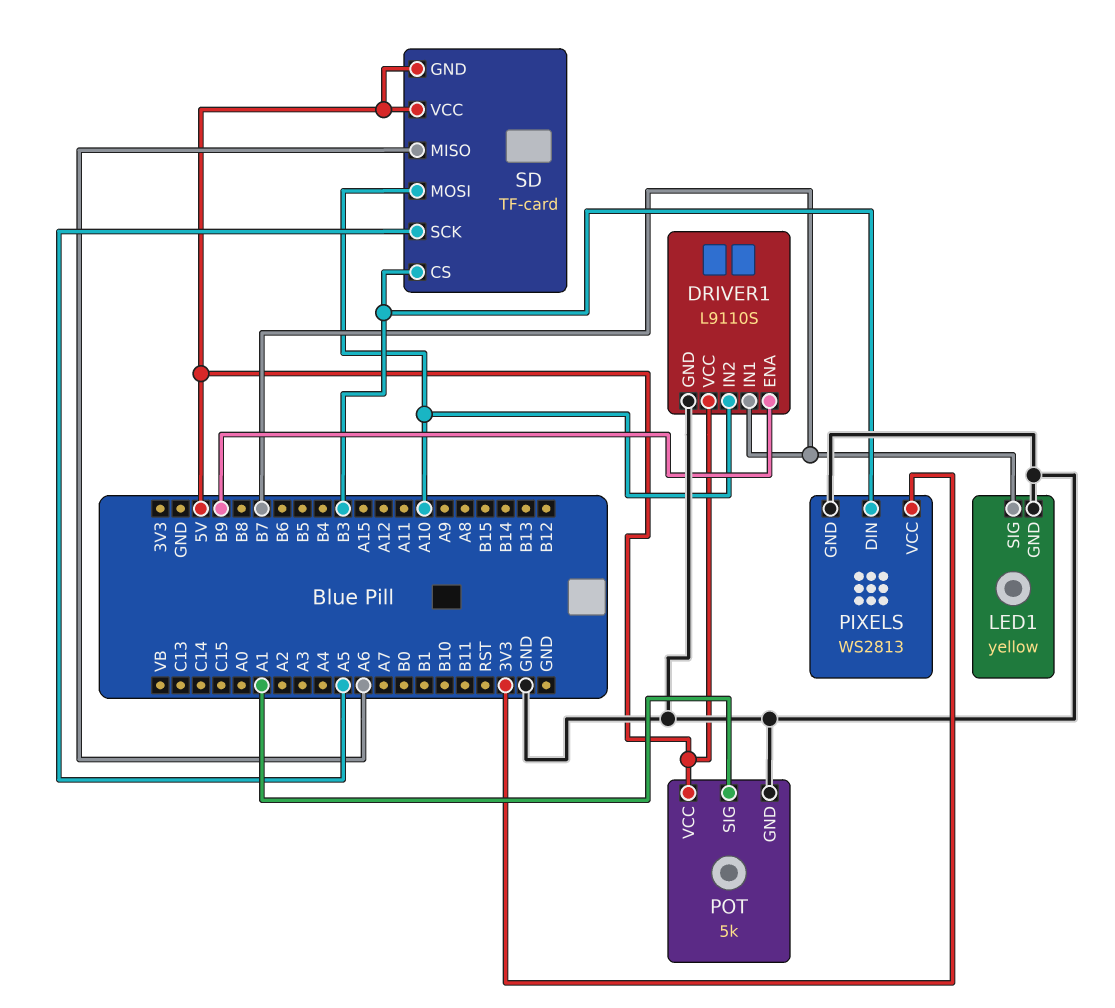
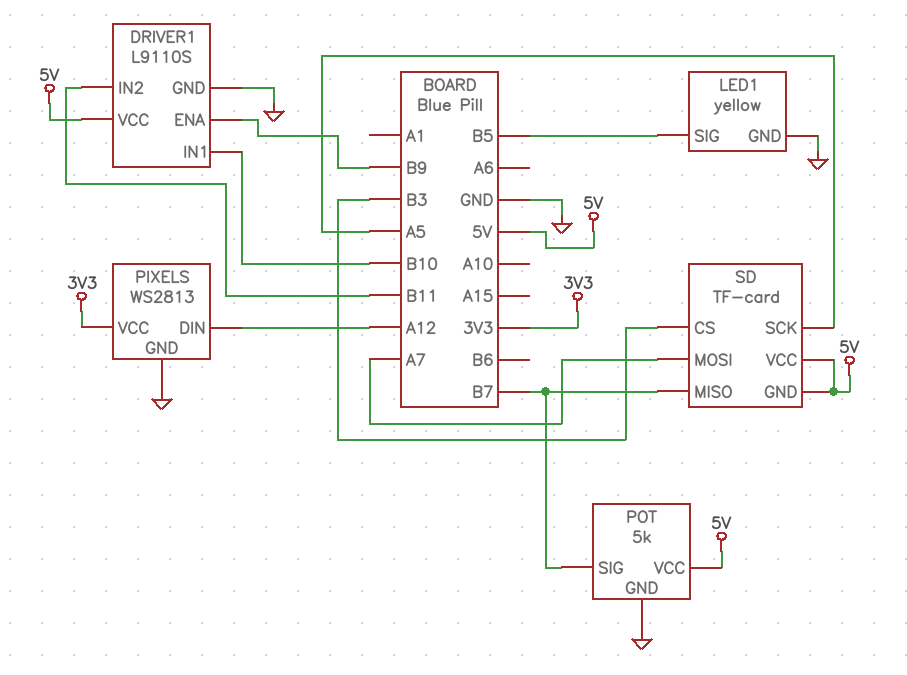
DRIVER1 pin IN1: B7 -> B10
DRIVER1 pin IN2: A10 -> B11
LED1 pin SIG: B7 -> B5
PIXELS pin DIN: B3 -> A12
POT pin SIG: A1 -> B7
SD pin MISO: A6 -> B7
SD pin MOSI: A10 -> A7

